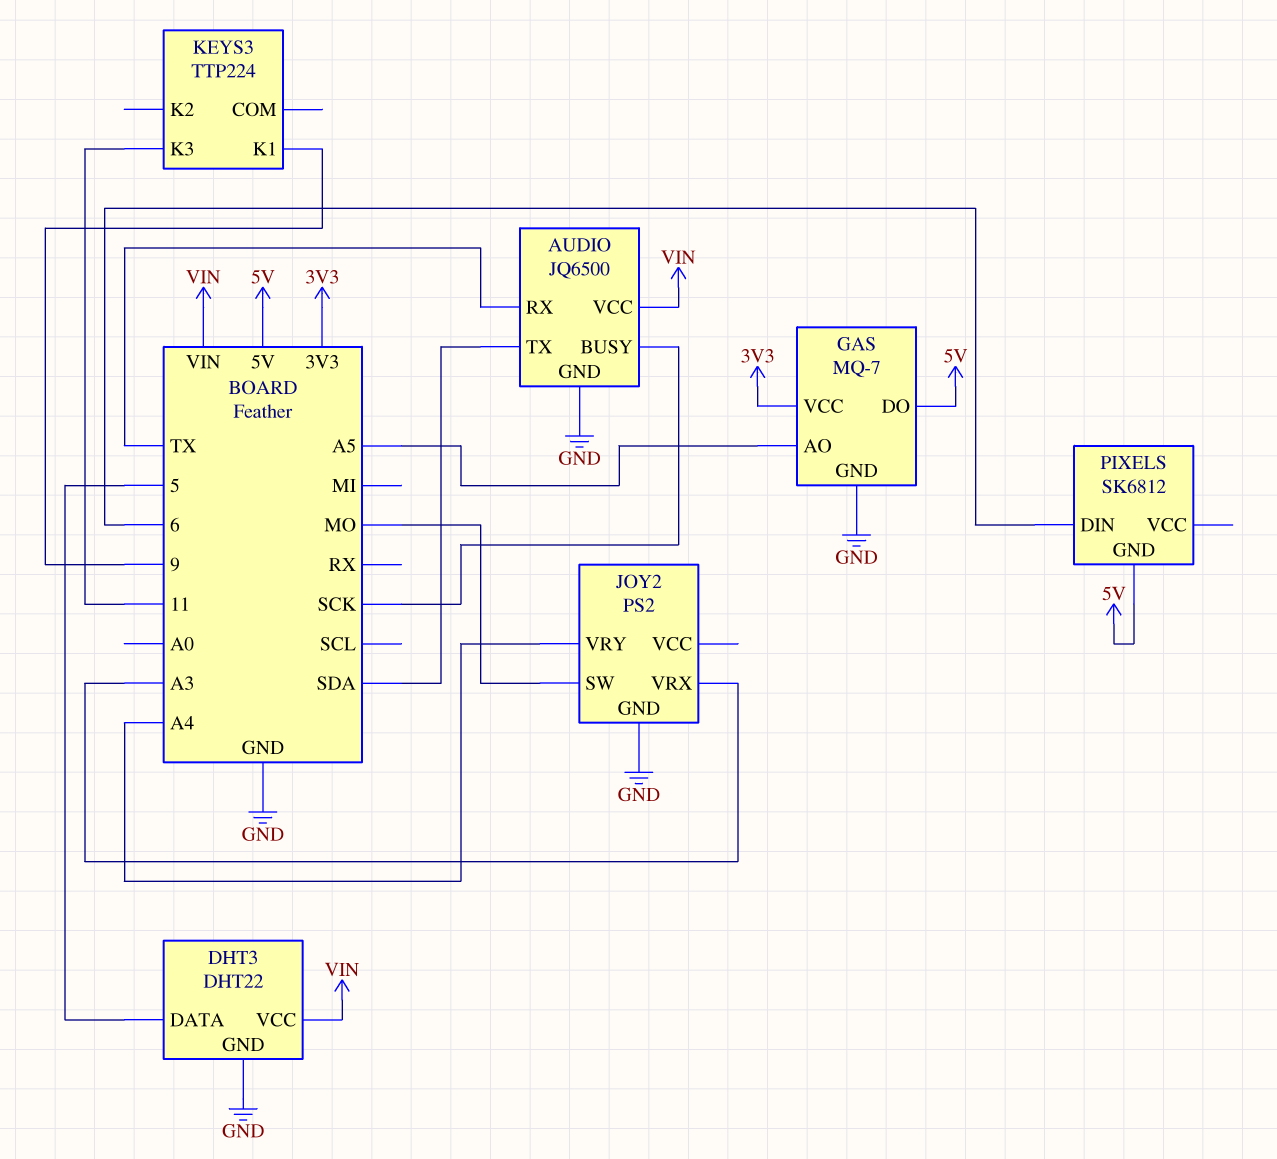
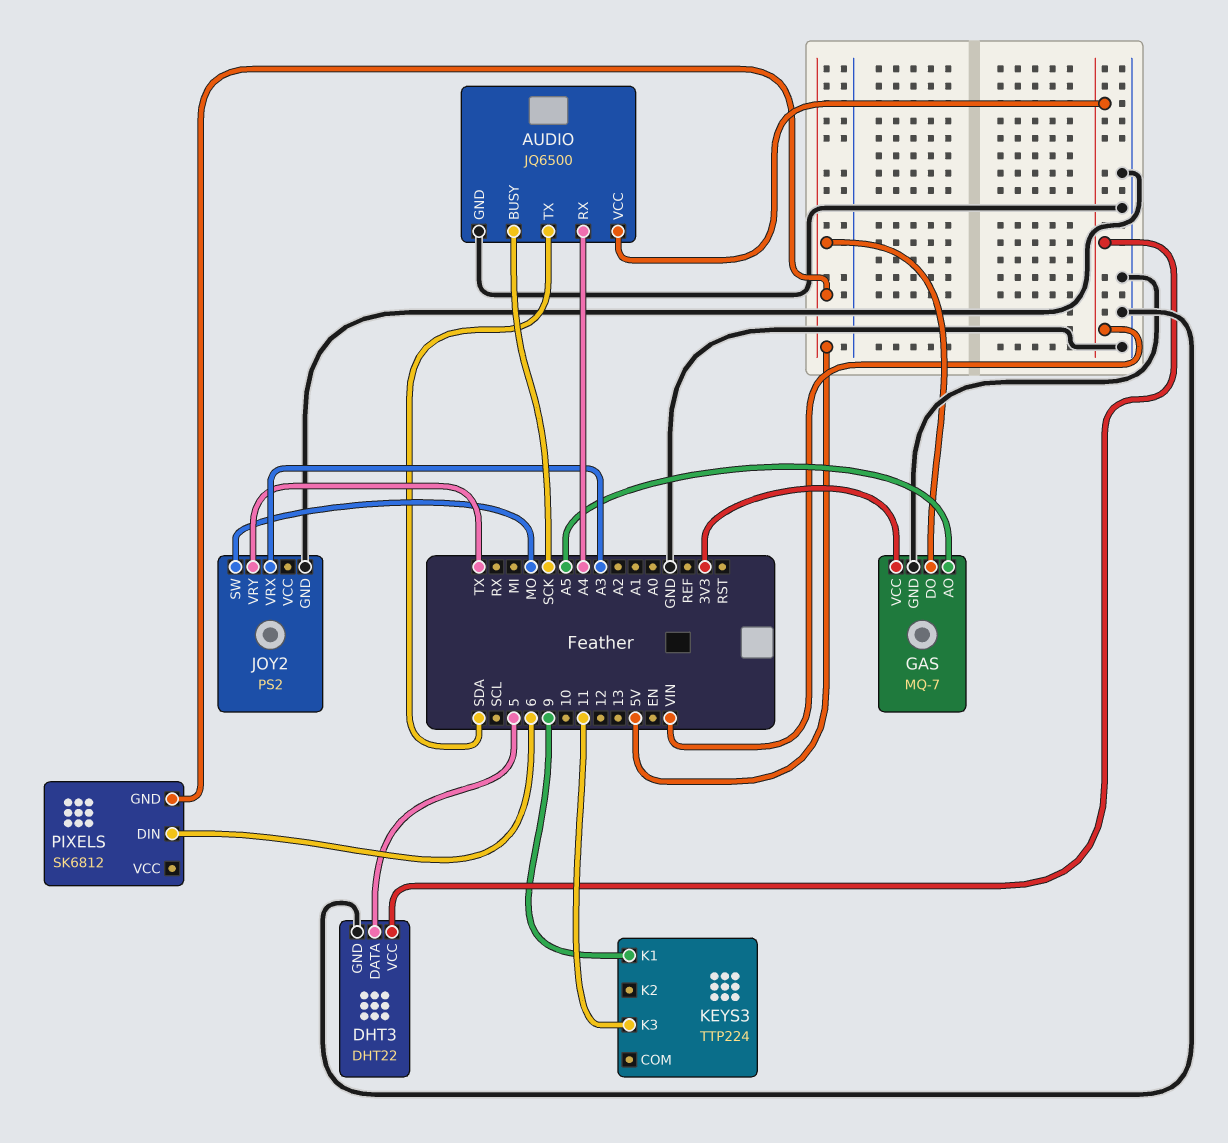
AUDIO pin RX: TX -> A4
JOY2 pin VRY: A4 -> TX

